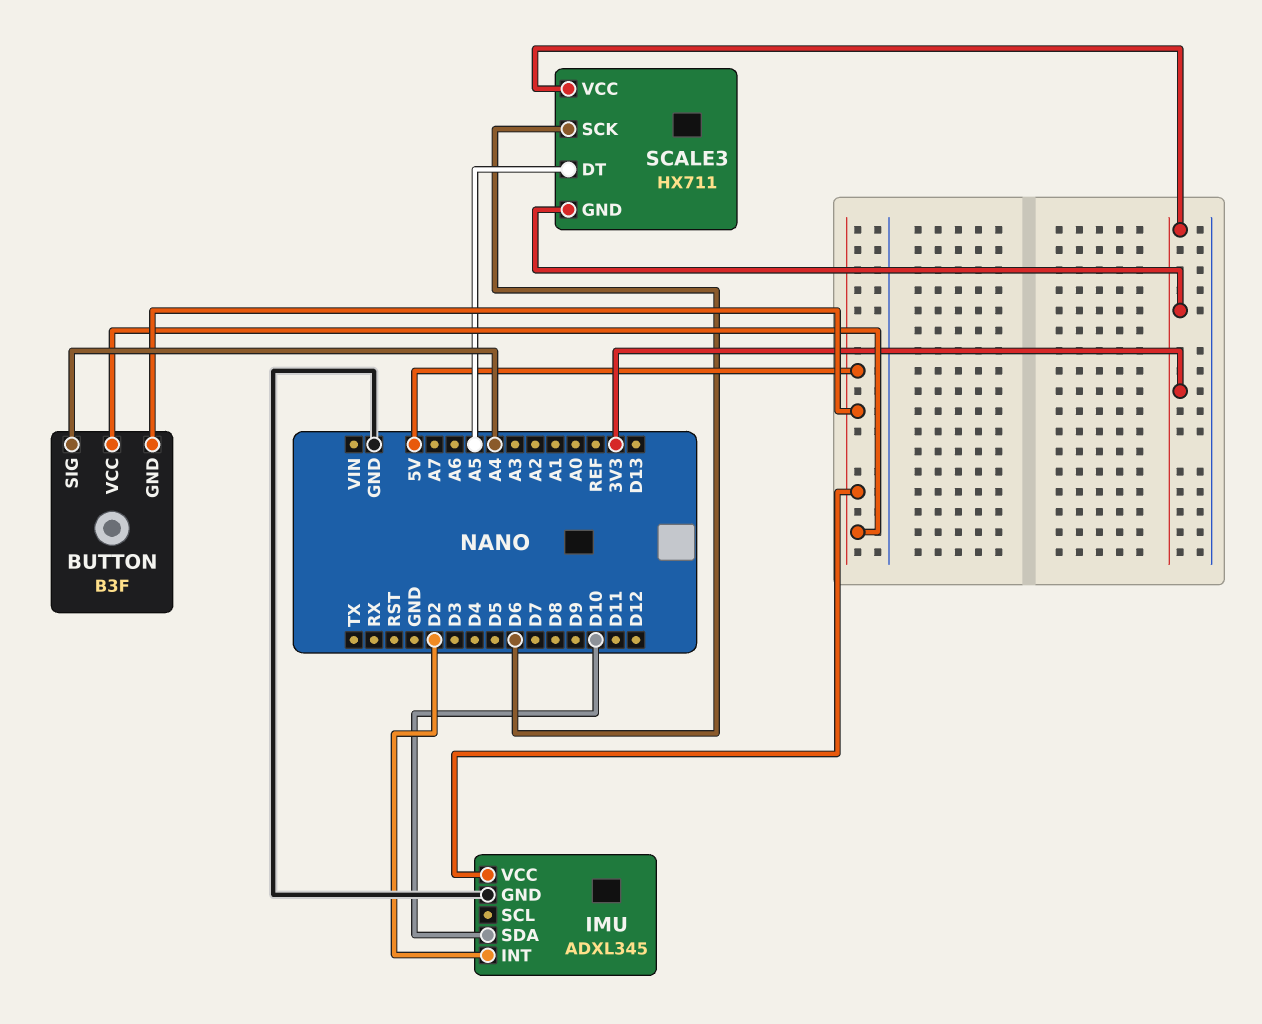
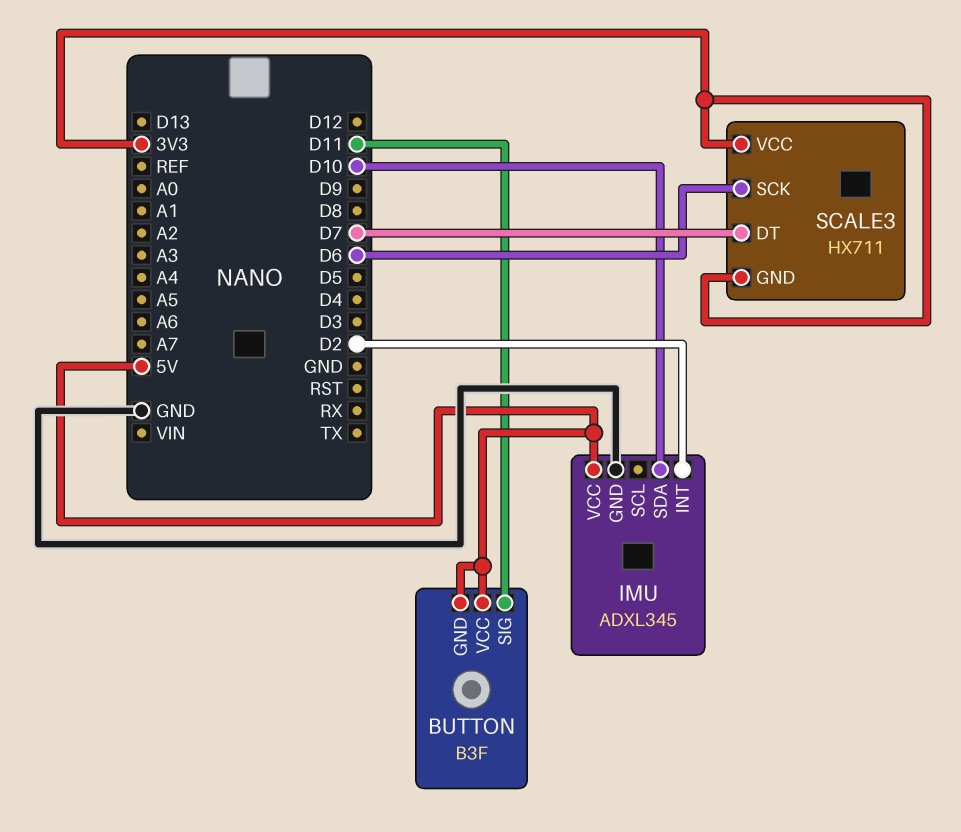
BUTTON pin SIG: A4 -> D11
SCALE3 pin DT: A5 -> D7

